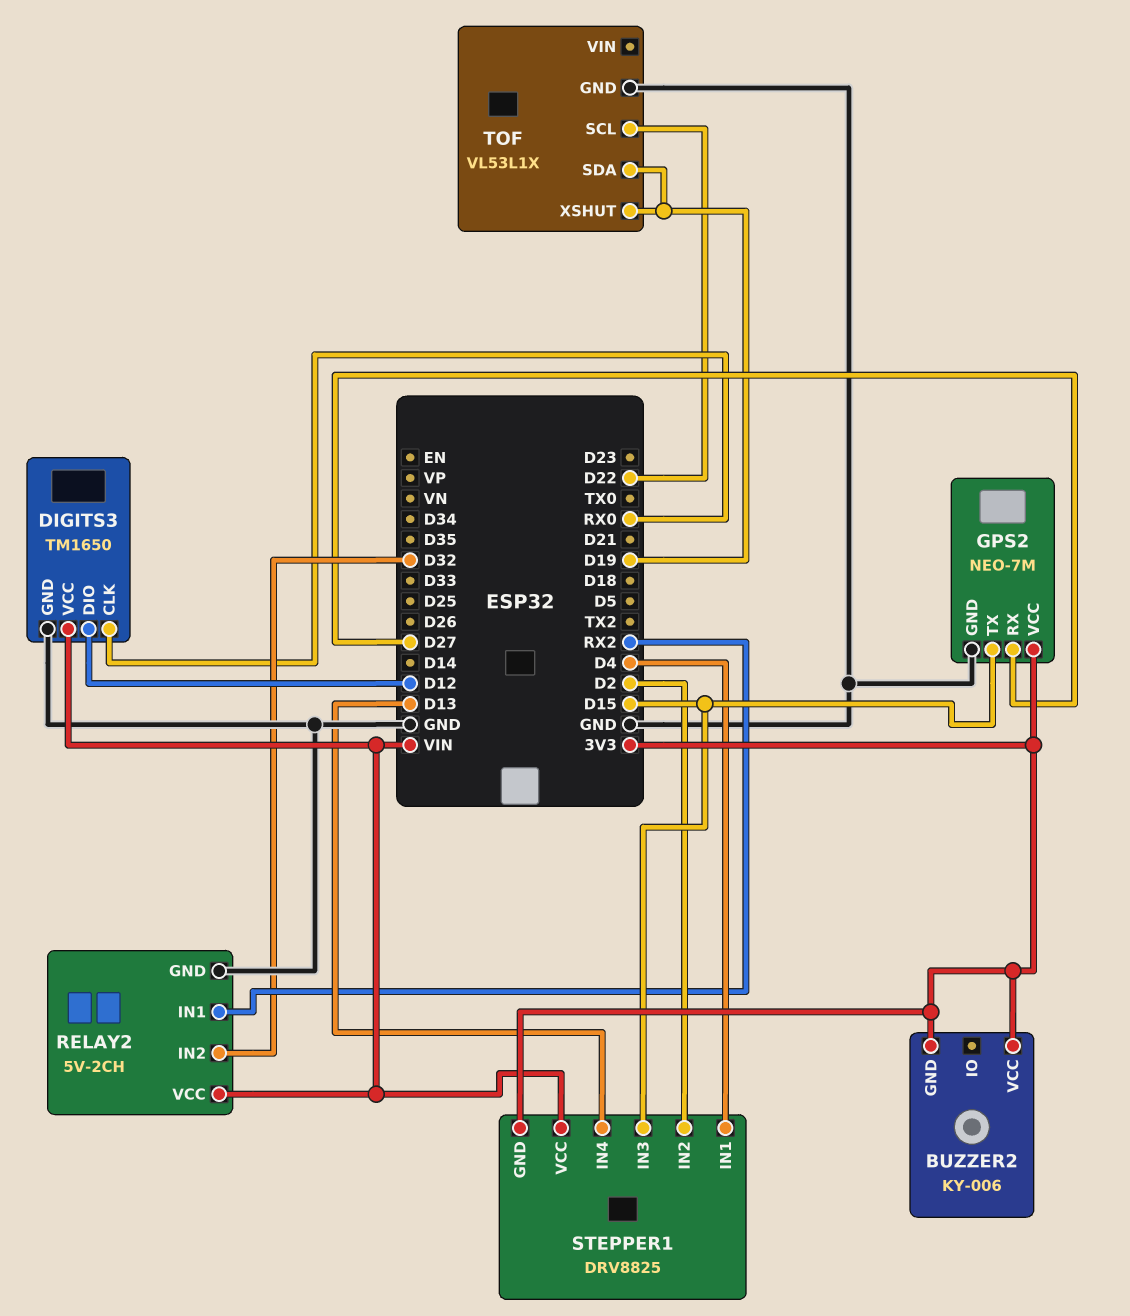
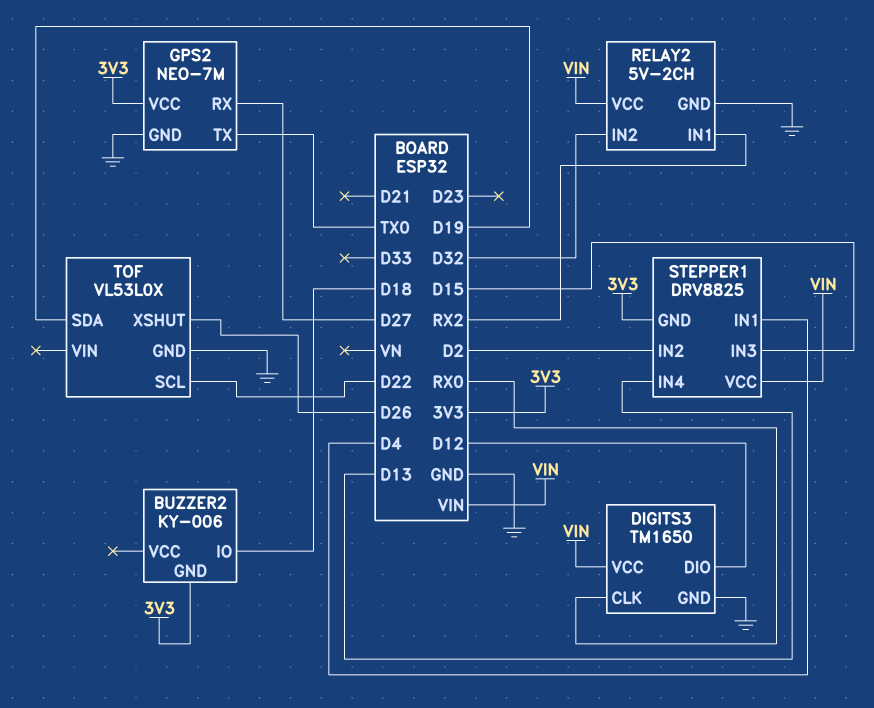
BUZZER2 pin IO: none -> D18
BUZZER2 pin VCC: 3V3 -> none
GPS2 pin TX: D15 -> TX0
TOF: VL53L1X -> VL53L0X
TOF pin XSHUT: D19 -> D26

